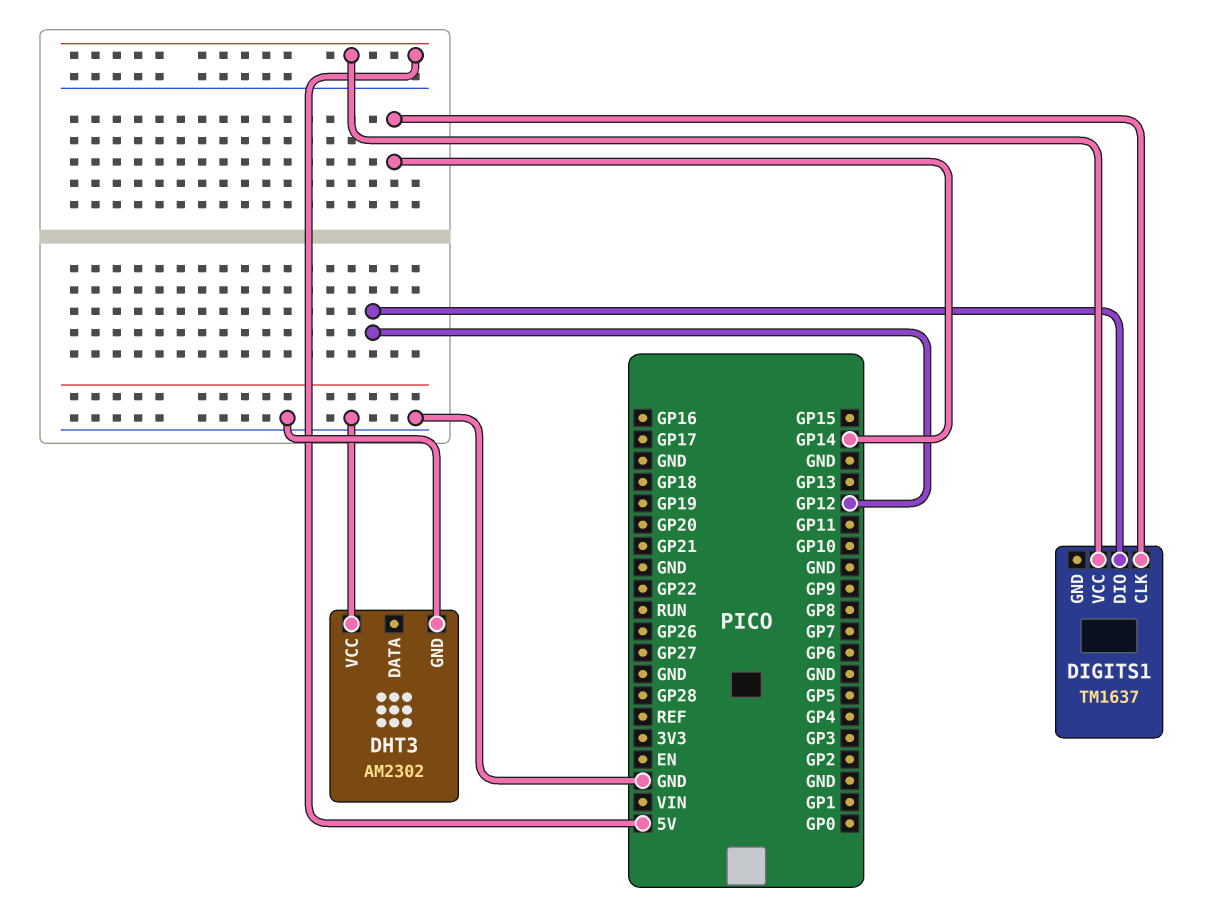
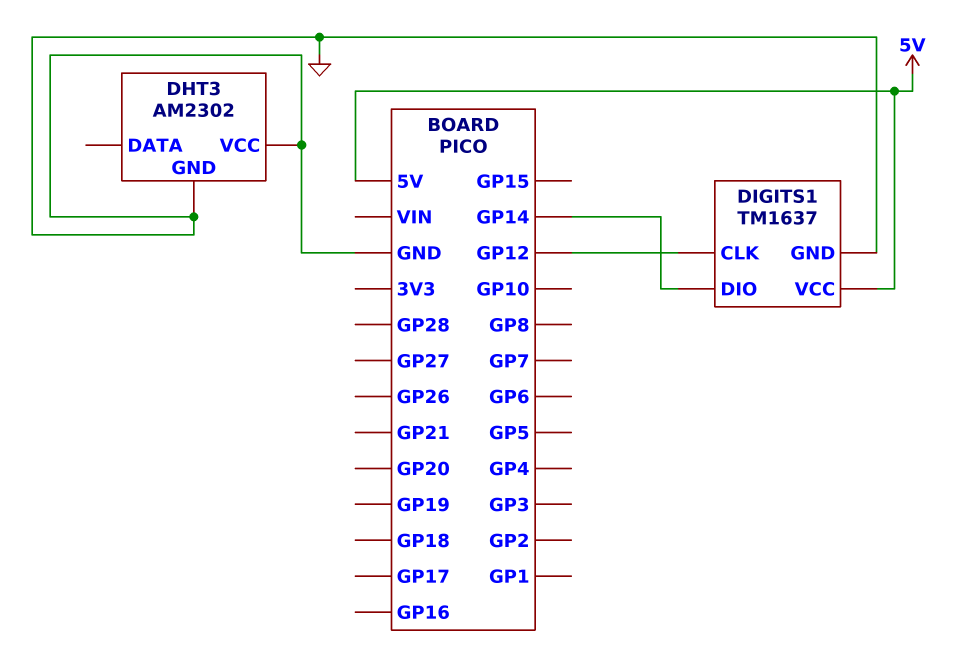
DIGITS1 pin CLK: GP14 -> GP12
DIGITS1 pin DIO: GP12 -> GP14
DIGITS1 pin GND: none -> GND

